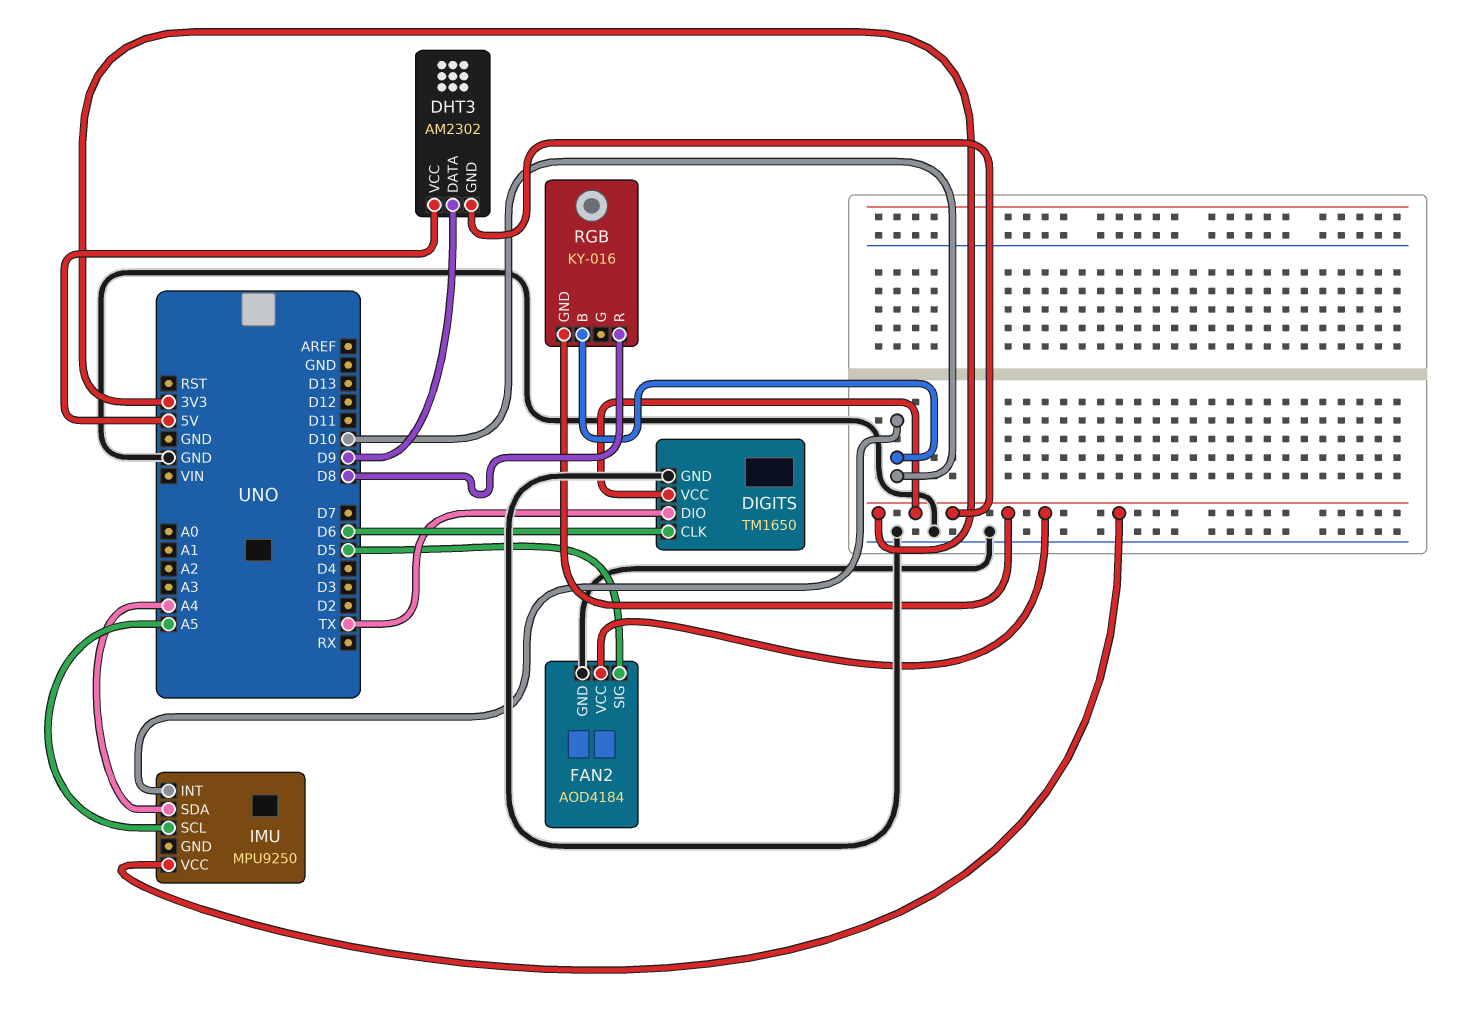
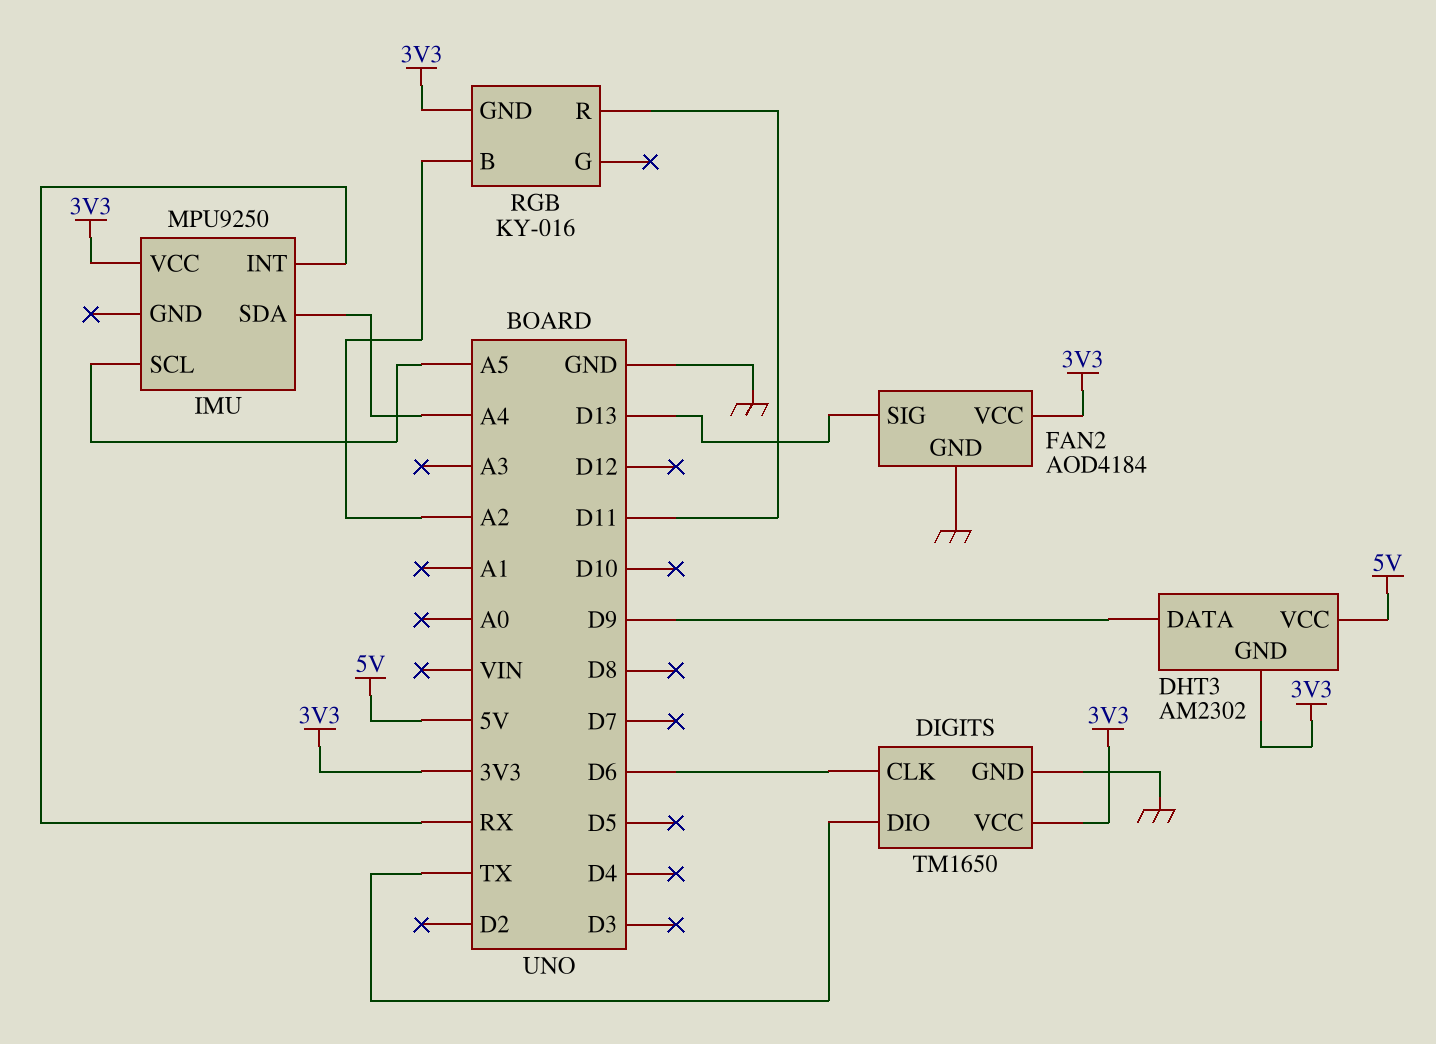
FAN2 pin SIG: D5 -> D13
IMU pin INT: D10 -> RX
RGB pin B: D10 -> A2
RGB pin R: D8 -> D11

